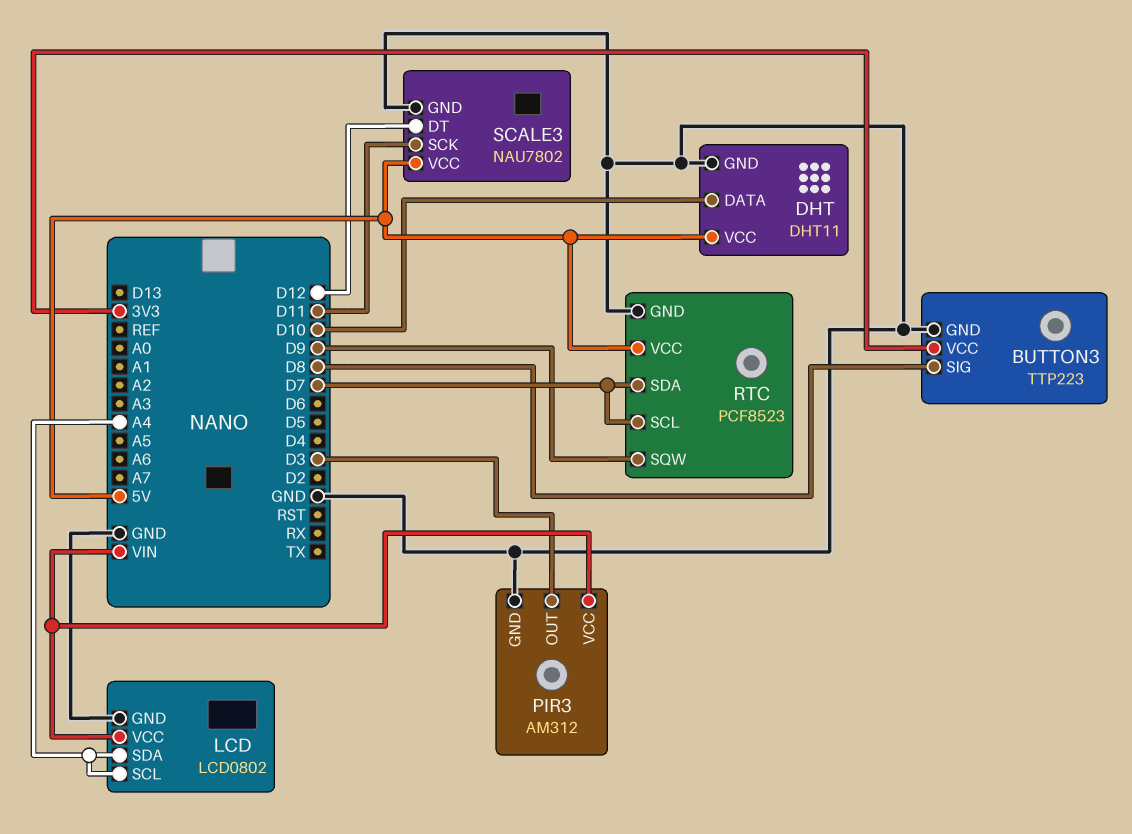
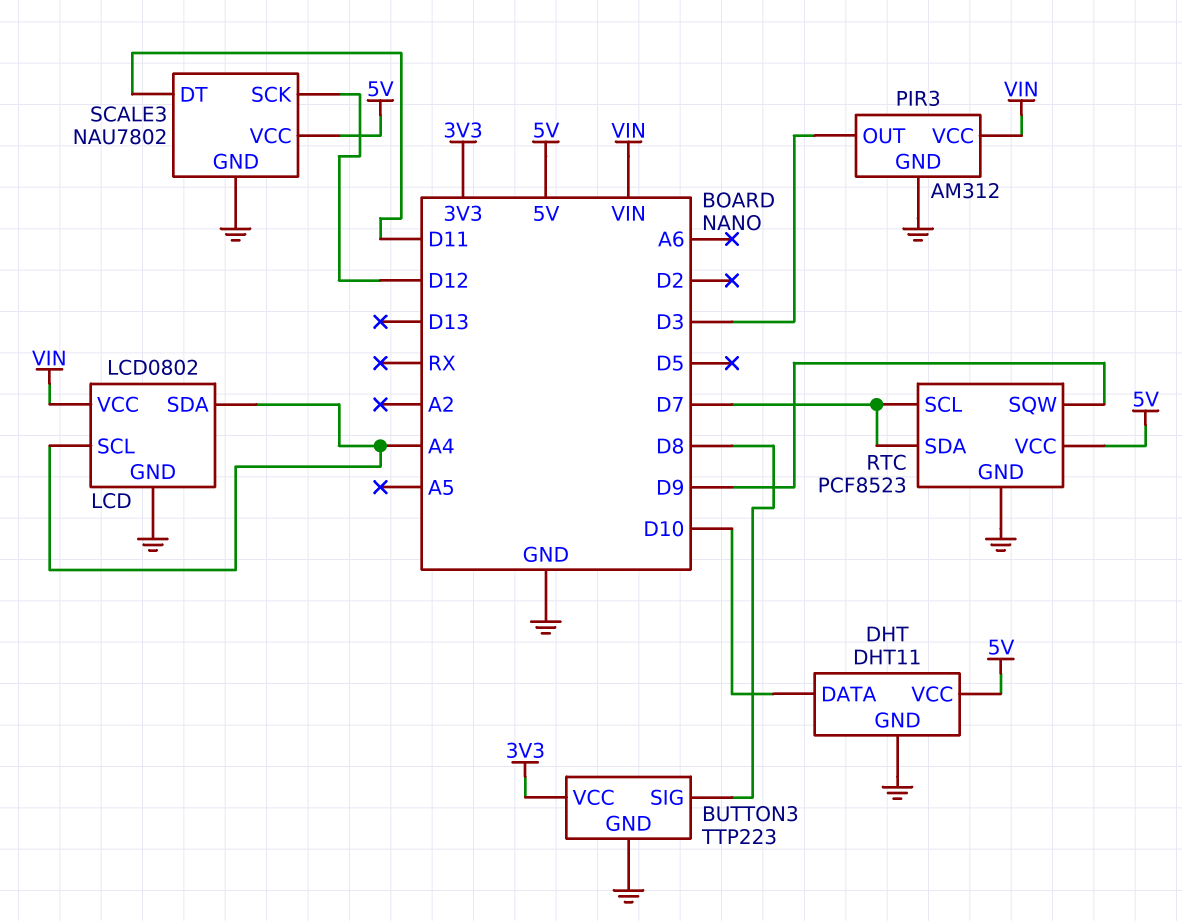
SCALE3 pin DT: D12 -> D11
SCALE3 pin SCK: D11 -> D12

